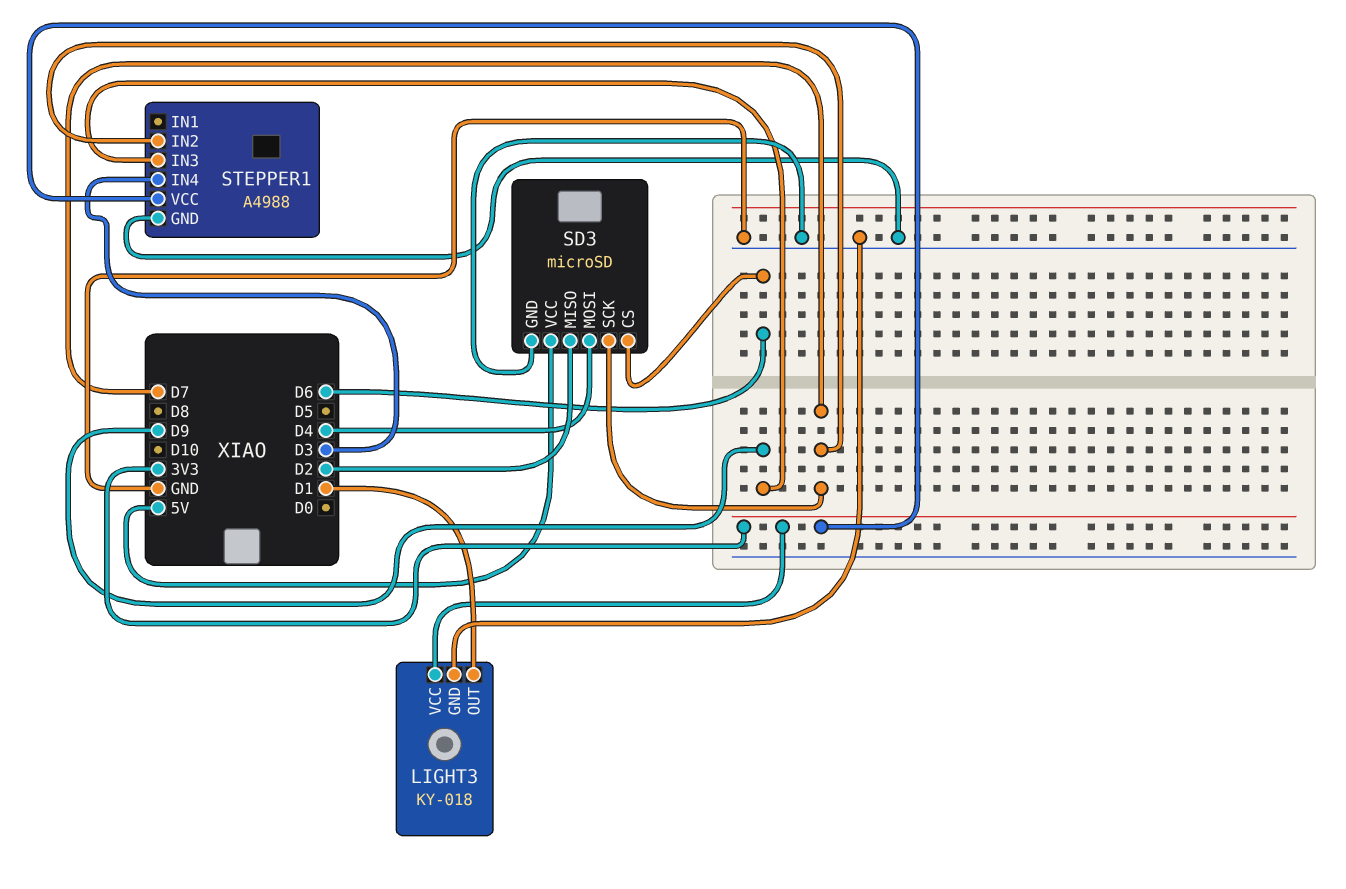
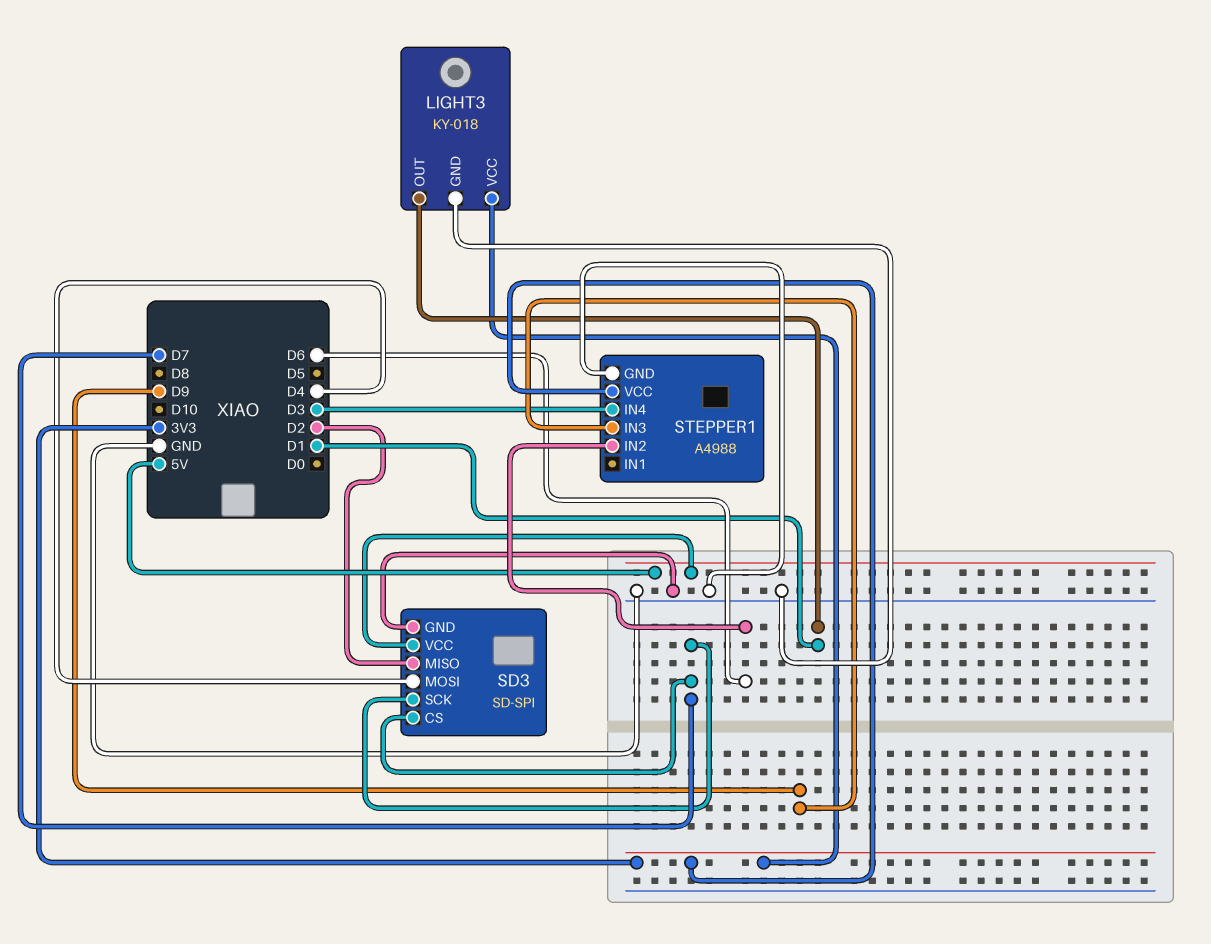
SD3: microSD -> SD-SPI
SD3 pin CS: D6 -> D7
STEPPER1 pin IN2: D7 -> D6

